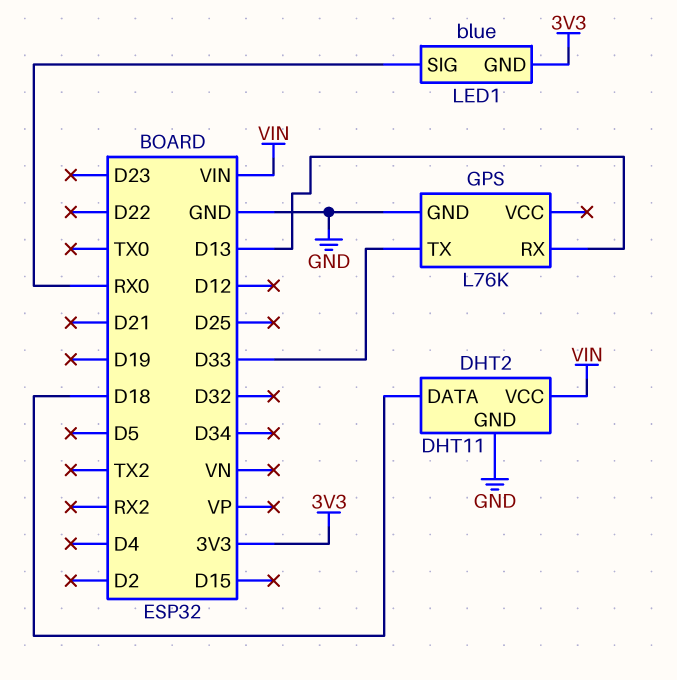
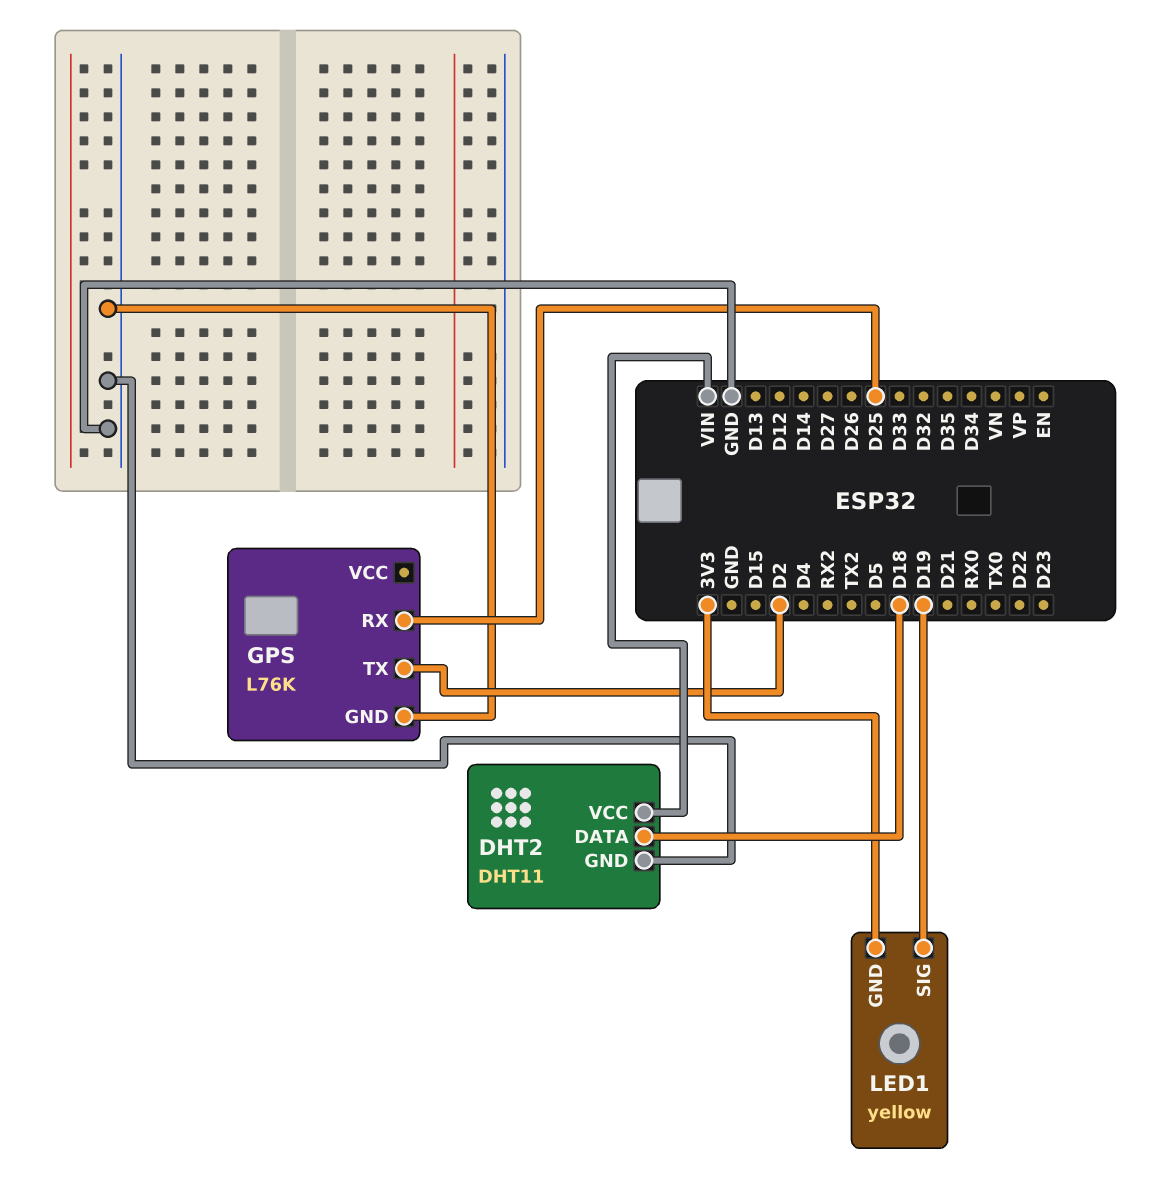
GPS pin RX: D13 -> D25
GPS pin TX: D33 -> D2
LED1: blue -> yellow
LED1 pin SIG: RX0 -> D19

